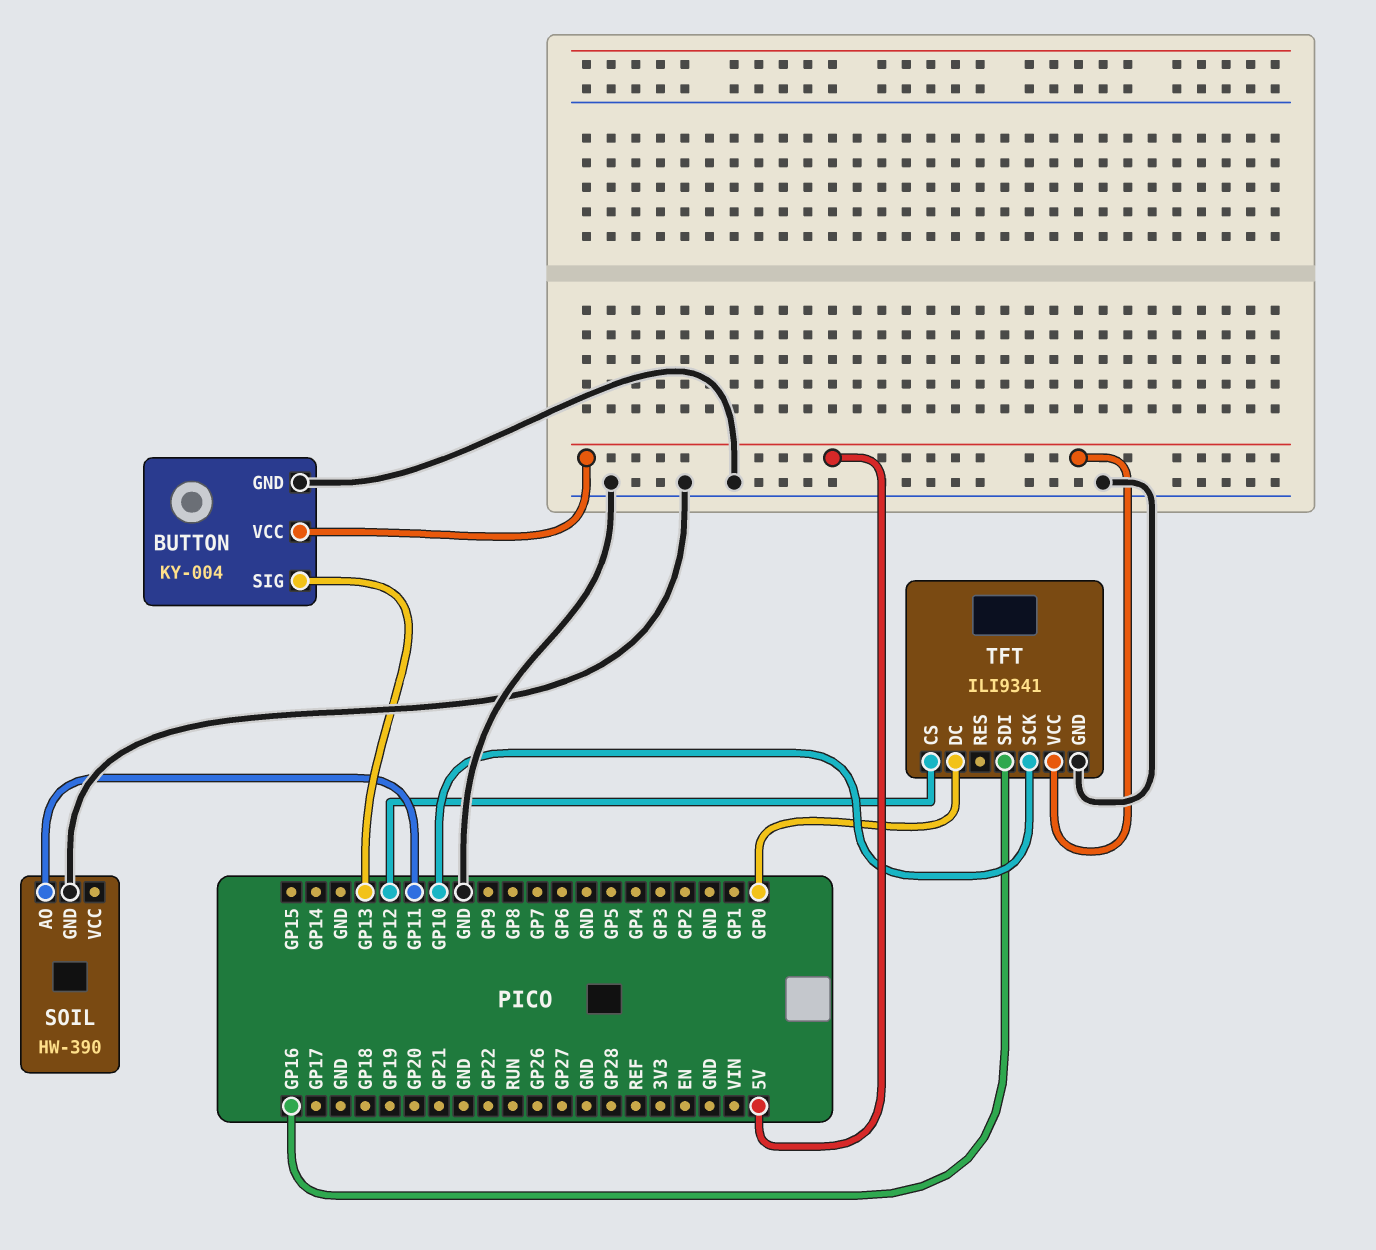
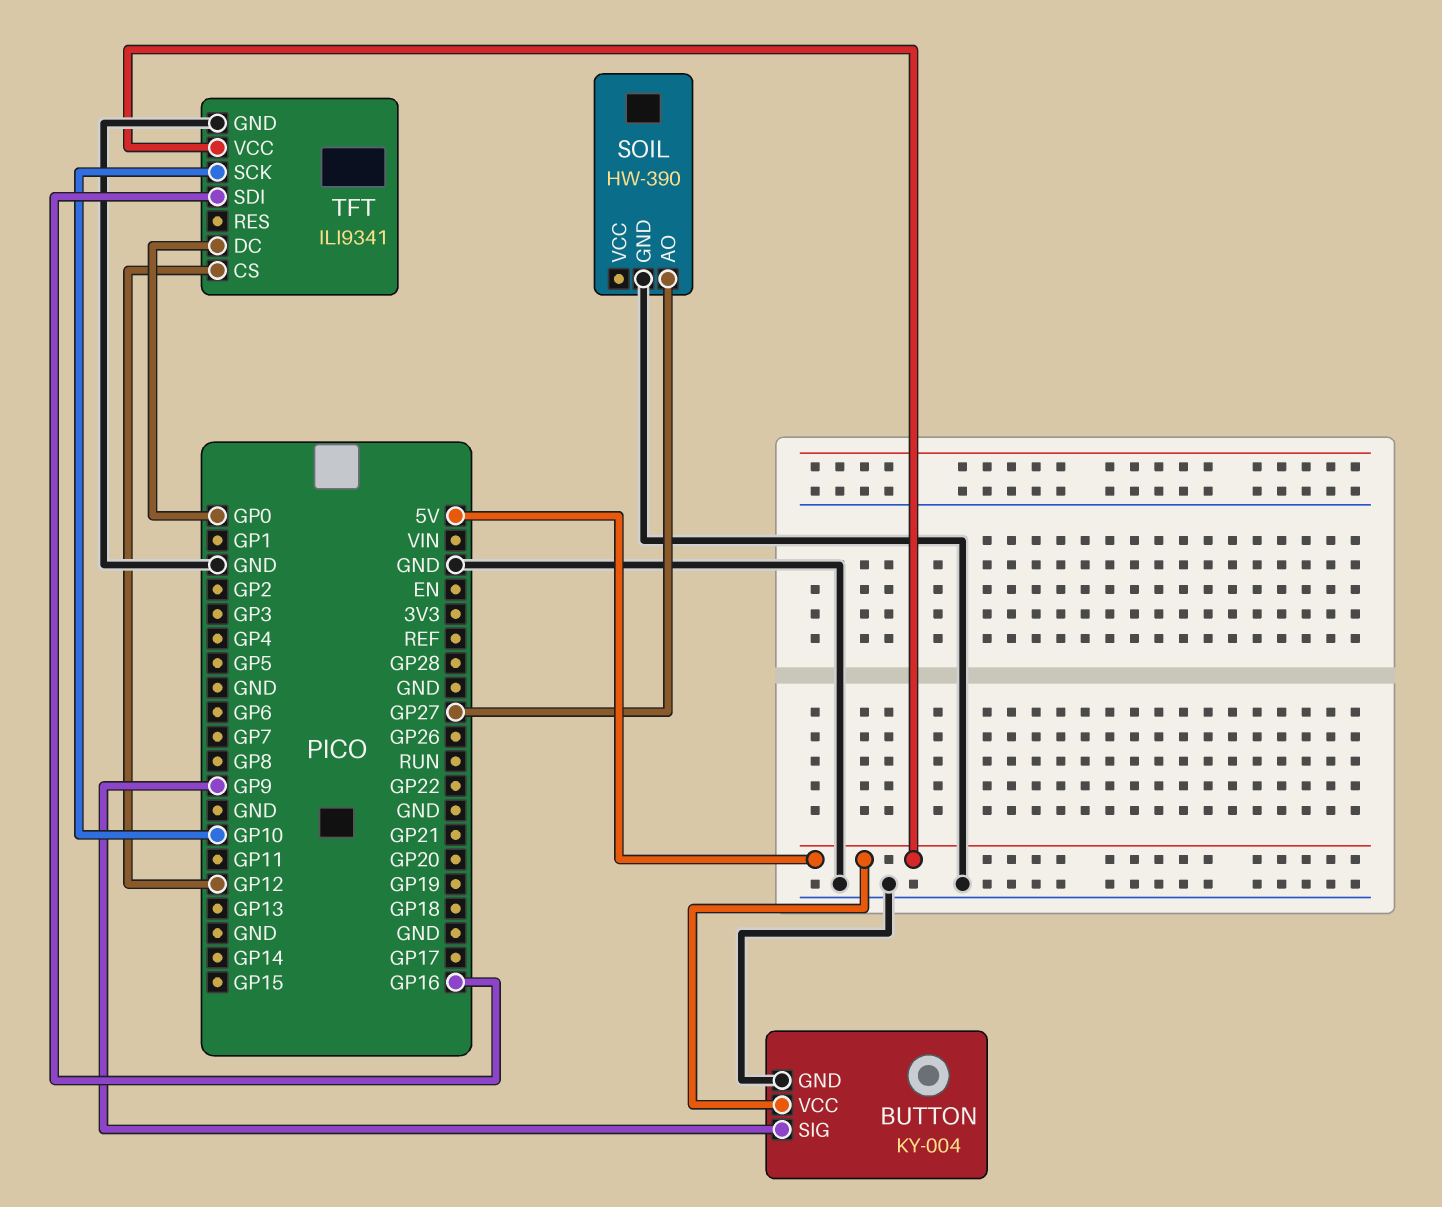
BUTTON pin SIG: GP13 -> GP9
SOIL pin AO: GP11 -> GP27

